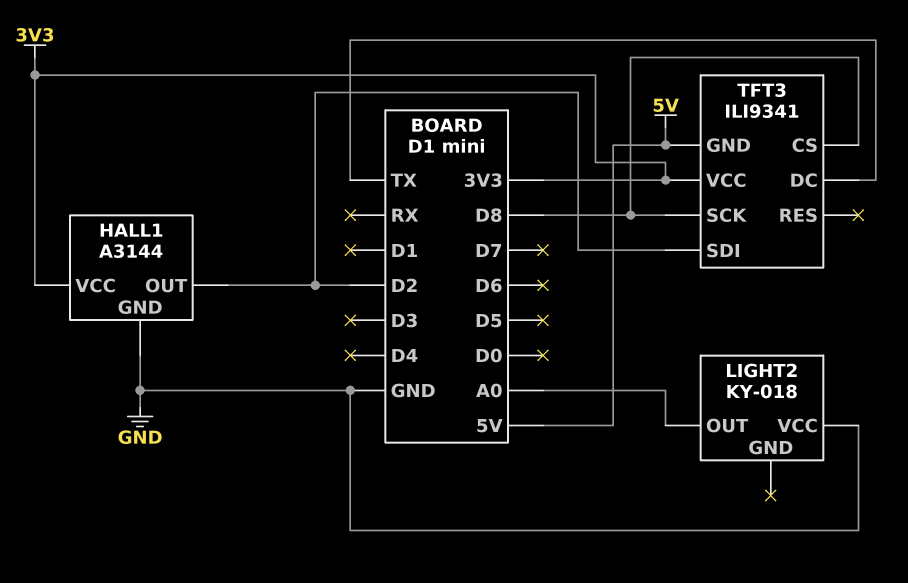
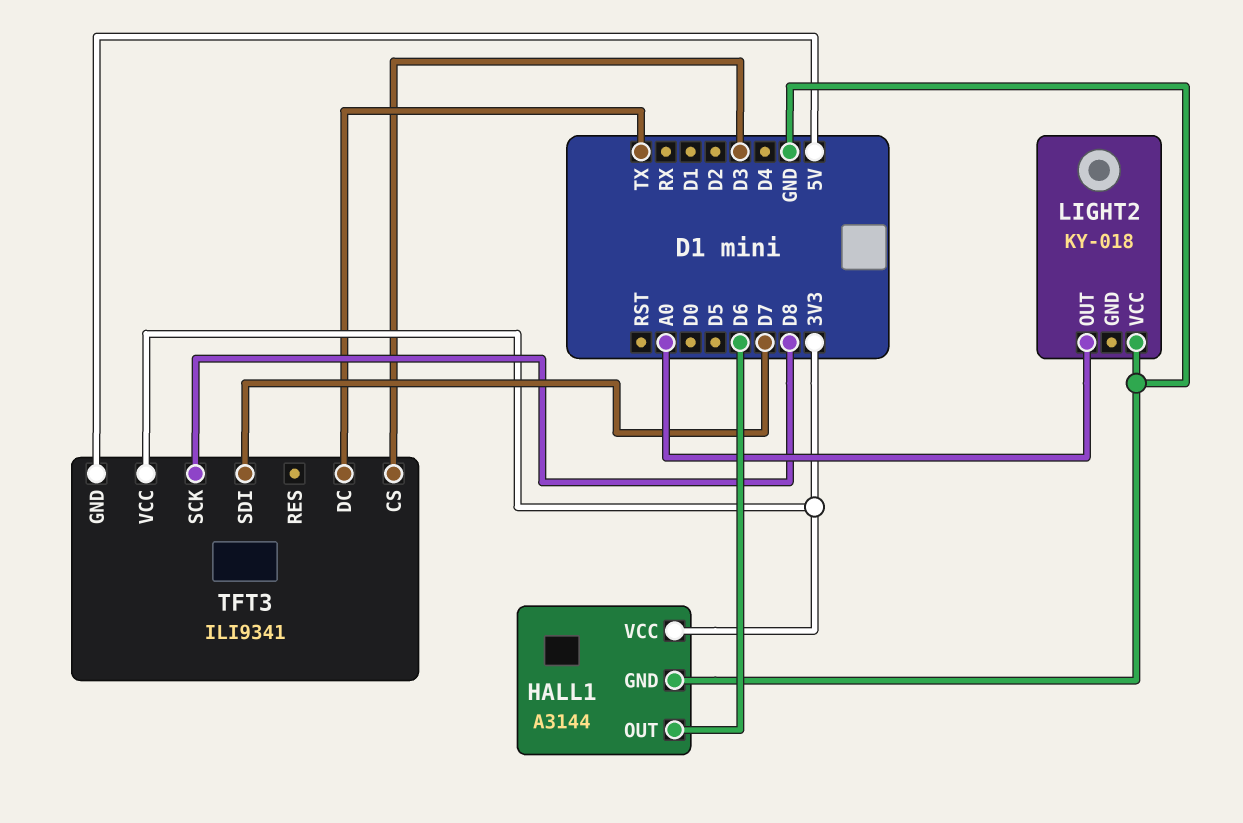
HALL1 pin OUT: D2 -> D6
TFT3 pin CS: D8 -> D3
TFT3 pin SDI: D2 -> D7

